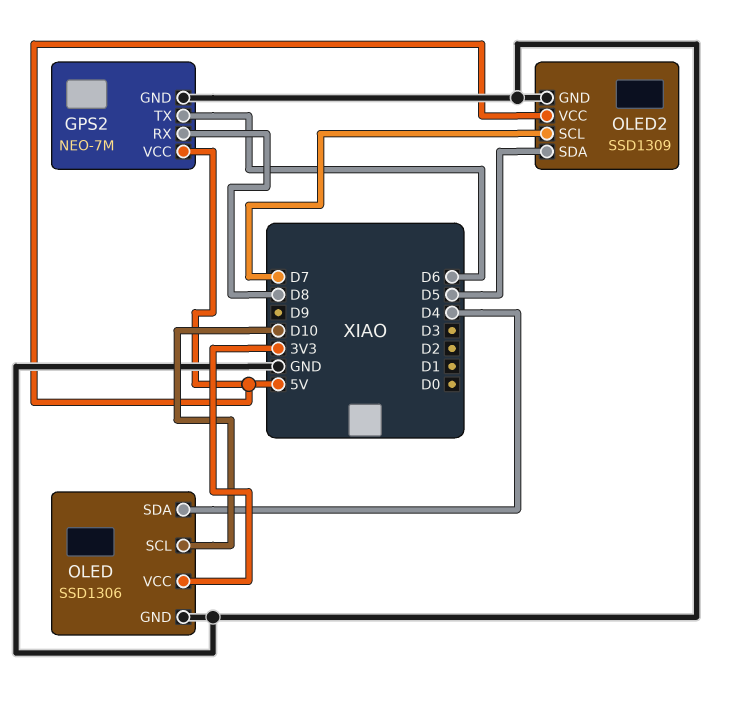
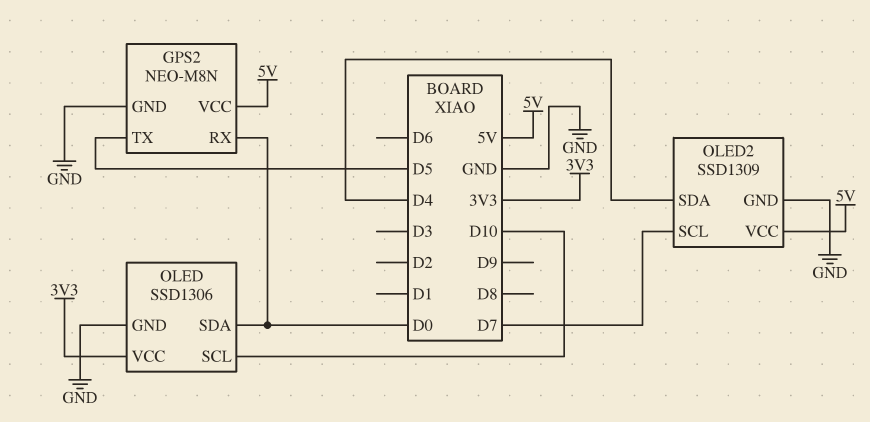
GPS2: NEO-7M -> NEO-M8N
GPS2 pin RX: D8 -> D0
GPS2 pin TX: D6 -> D5
OLED pin SDA: D4 -> D0
OLED2 pin SDA: D5 -> D4

